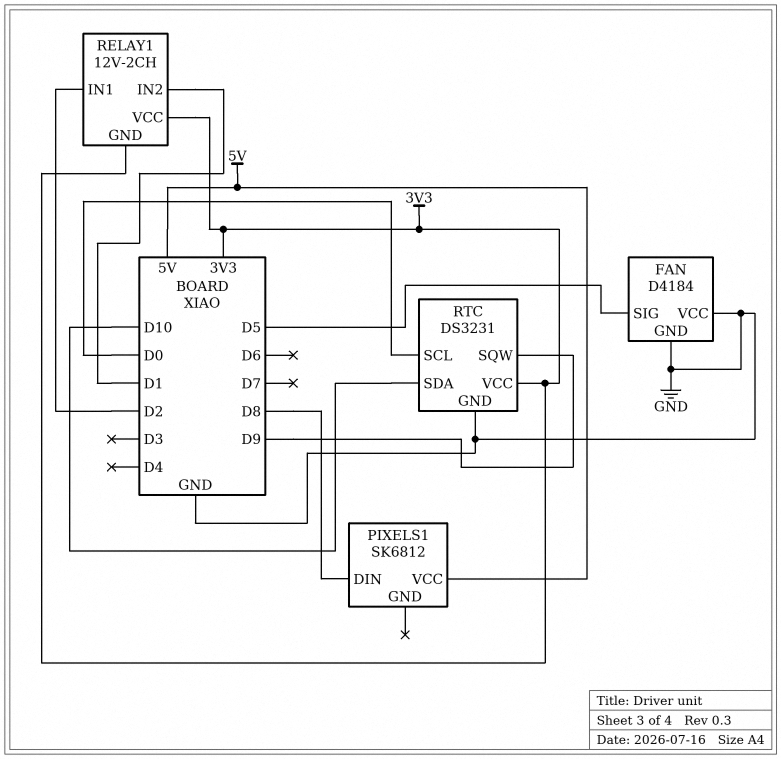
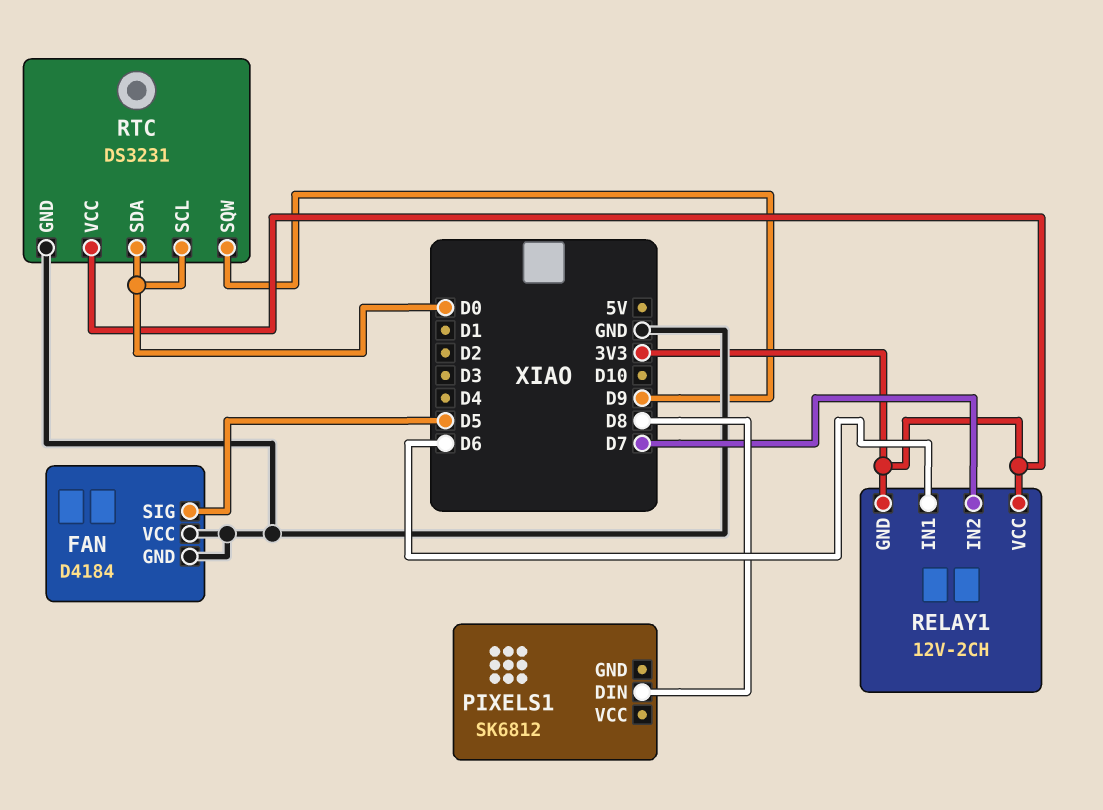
PIXELS1 pin VCC: 5V -> none
RELAY1 pin IN1: D2 -> D6
RELAY1 pin IN2: D1 -> D7
RTC pin SDA: D10 -> D0

